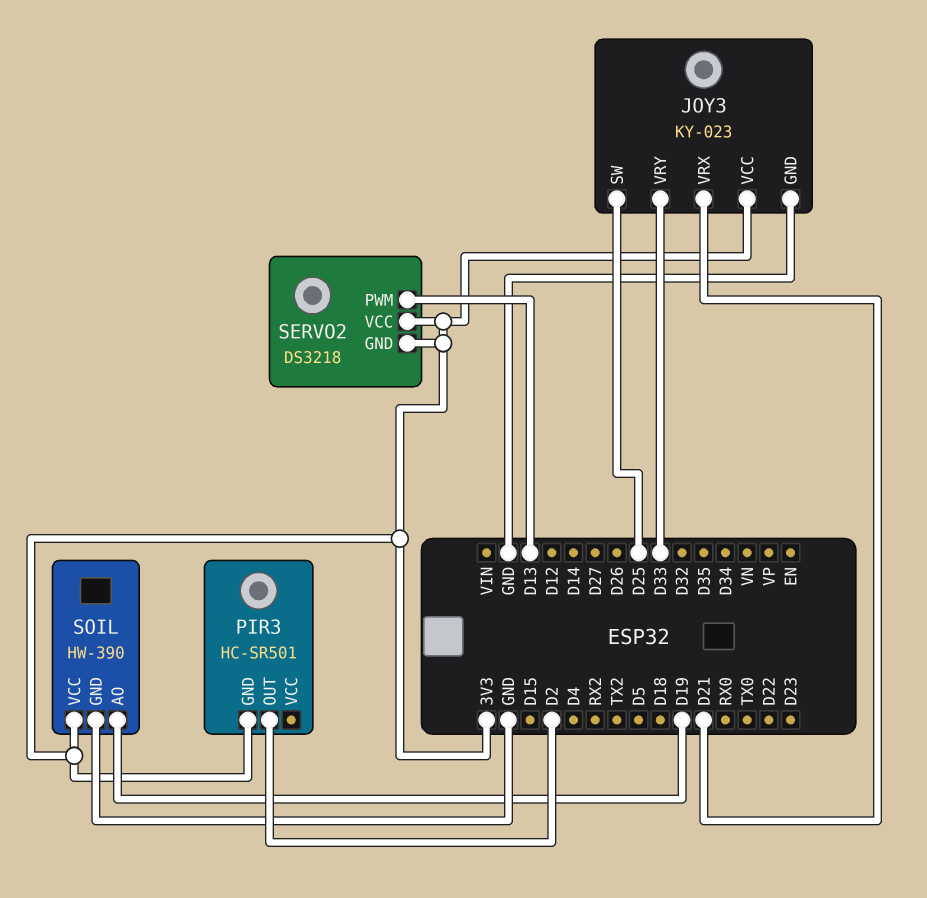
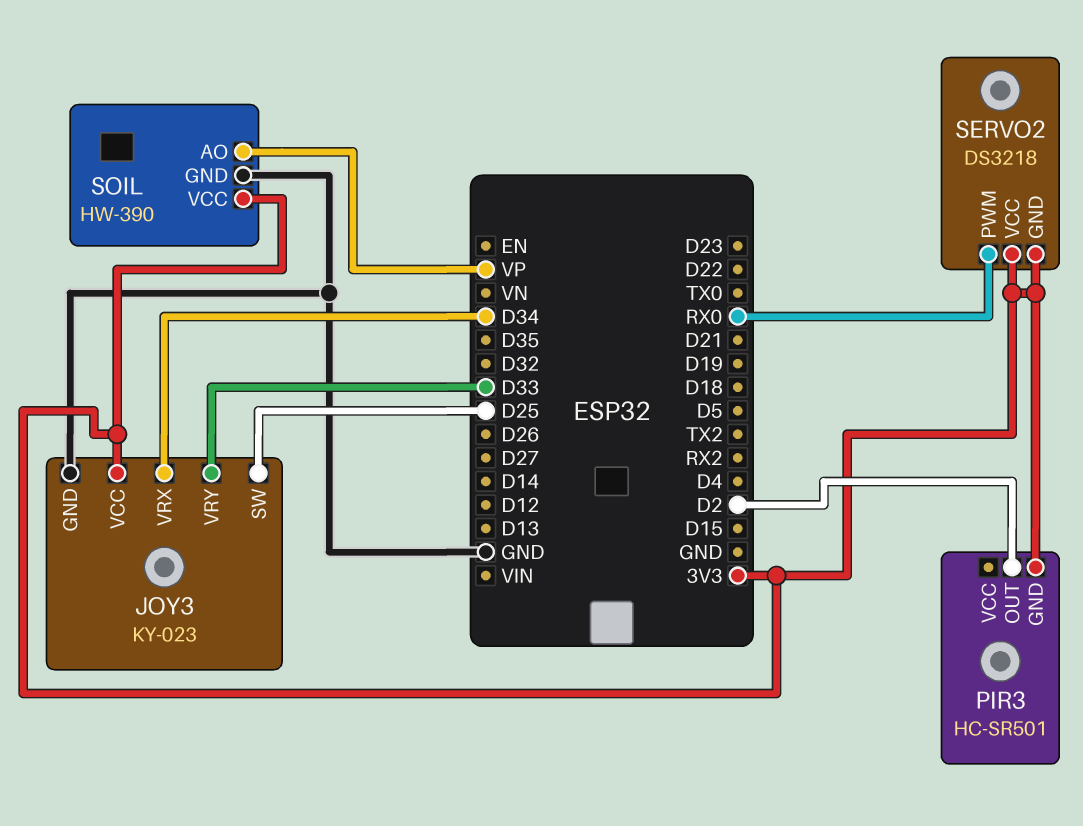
JOY3 pin VRX: D21 -> D34
SERVO2 pin PWM: D13 -> RX0
SOIL pin AO: D19 -> VP

